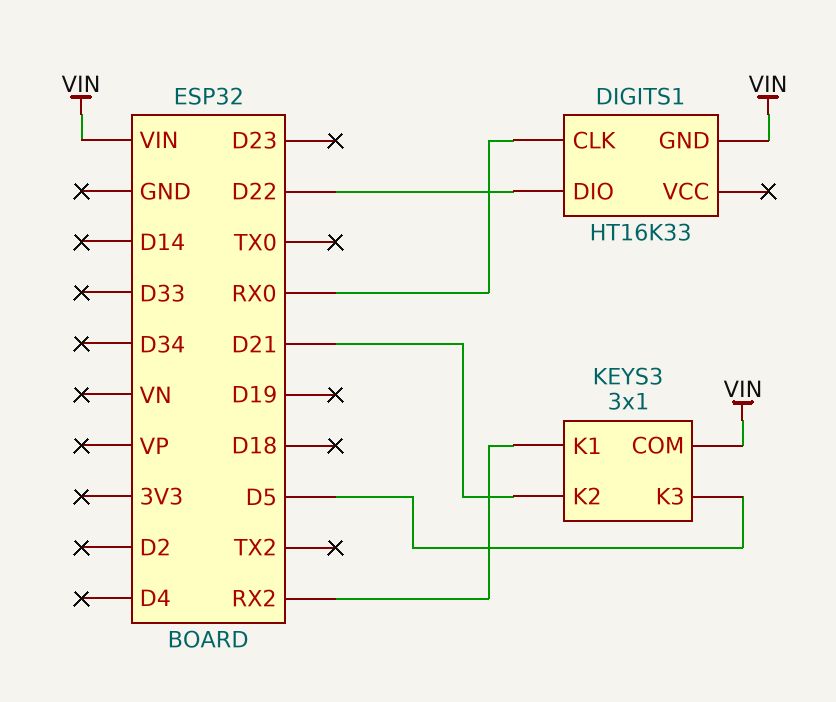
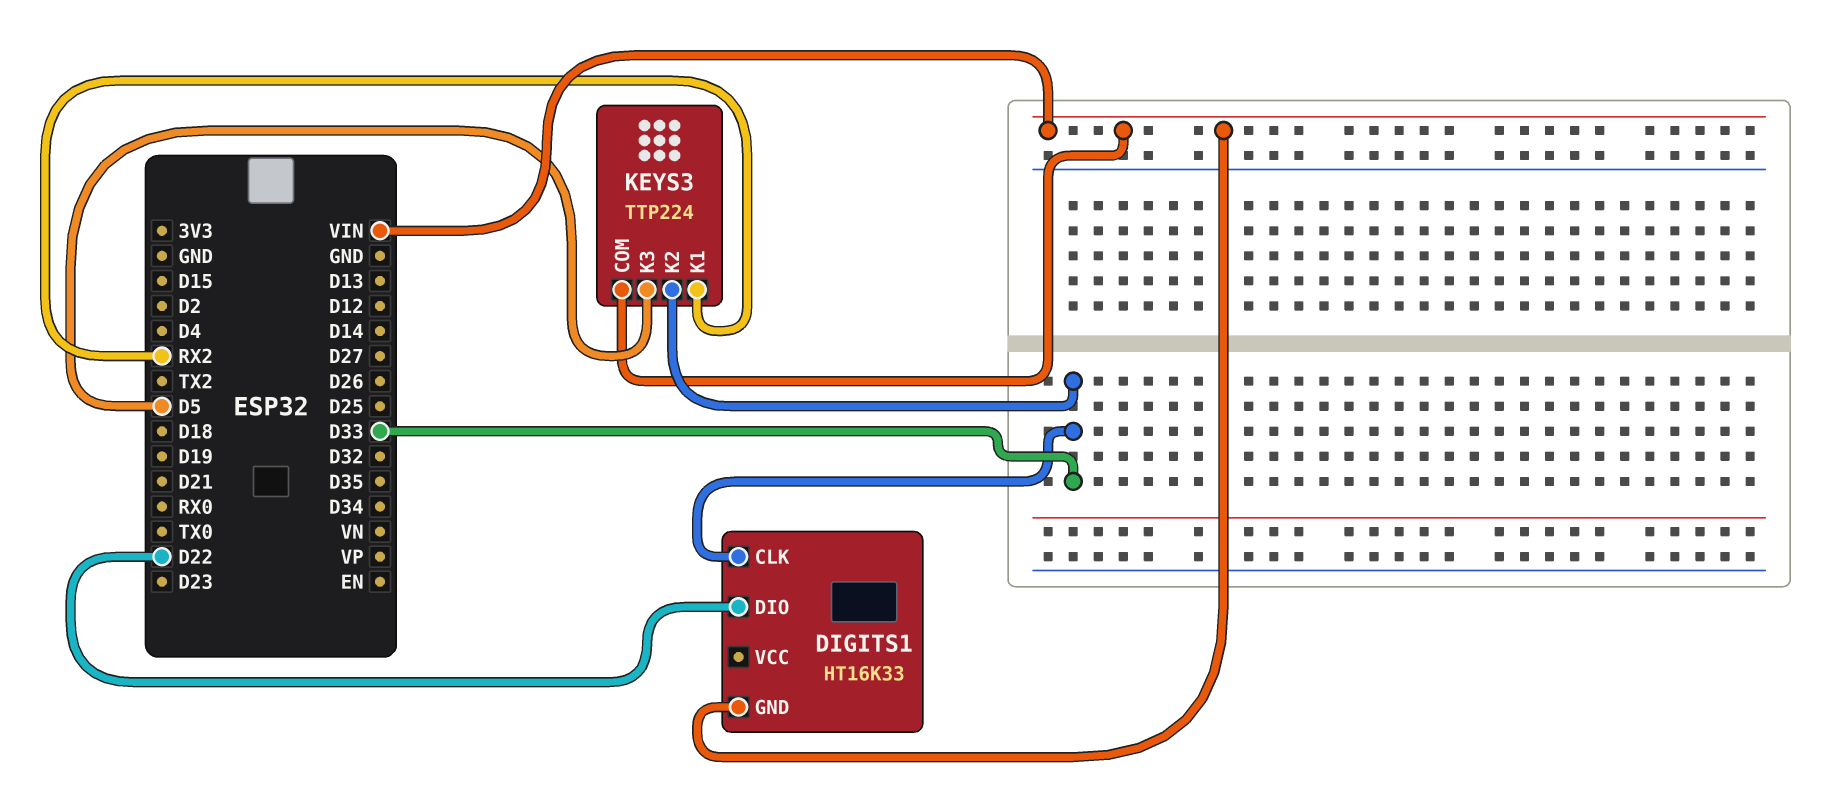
DIGITS1 pin CLK: RX0 -> D33
KEYS3: 3x1 -> TTP224
KEYS3 pin K2: D21 -> D33

